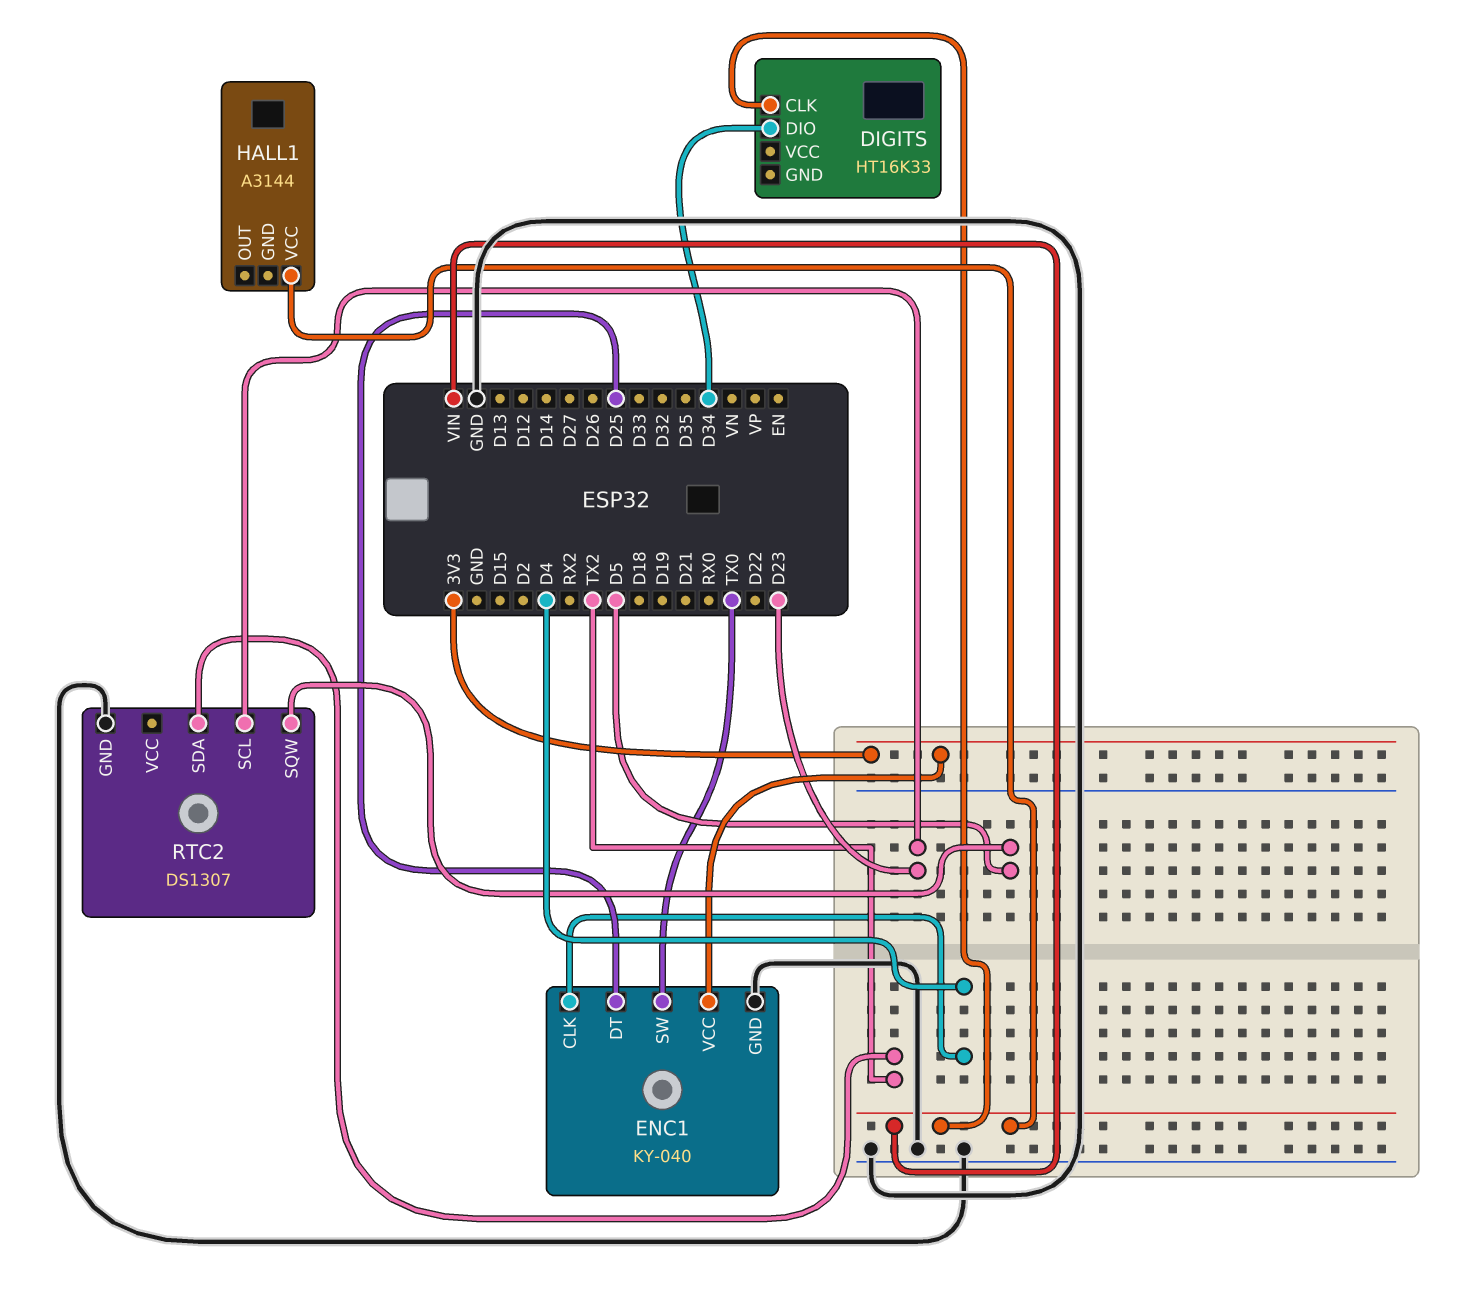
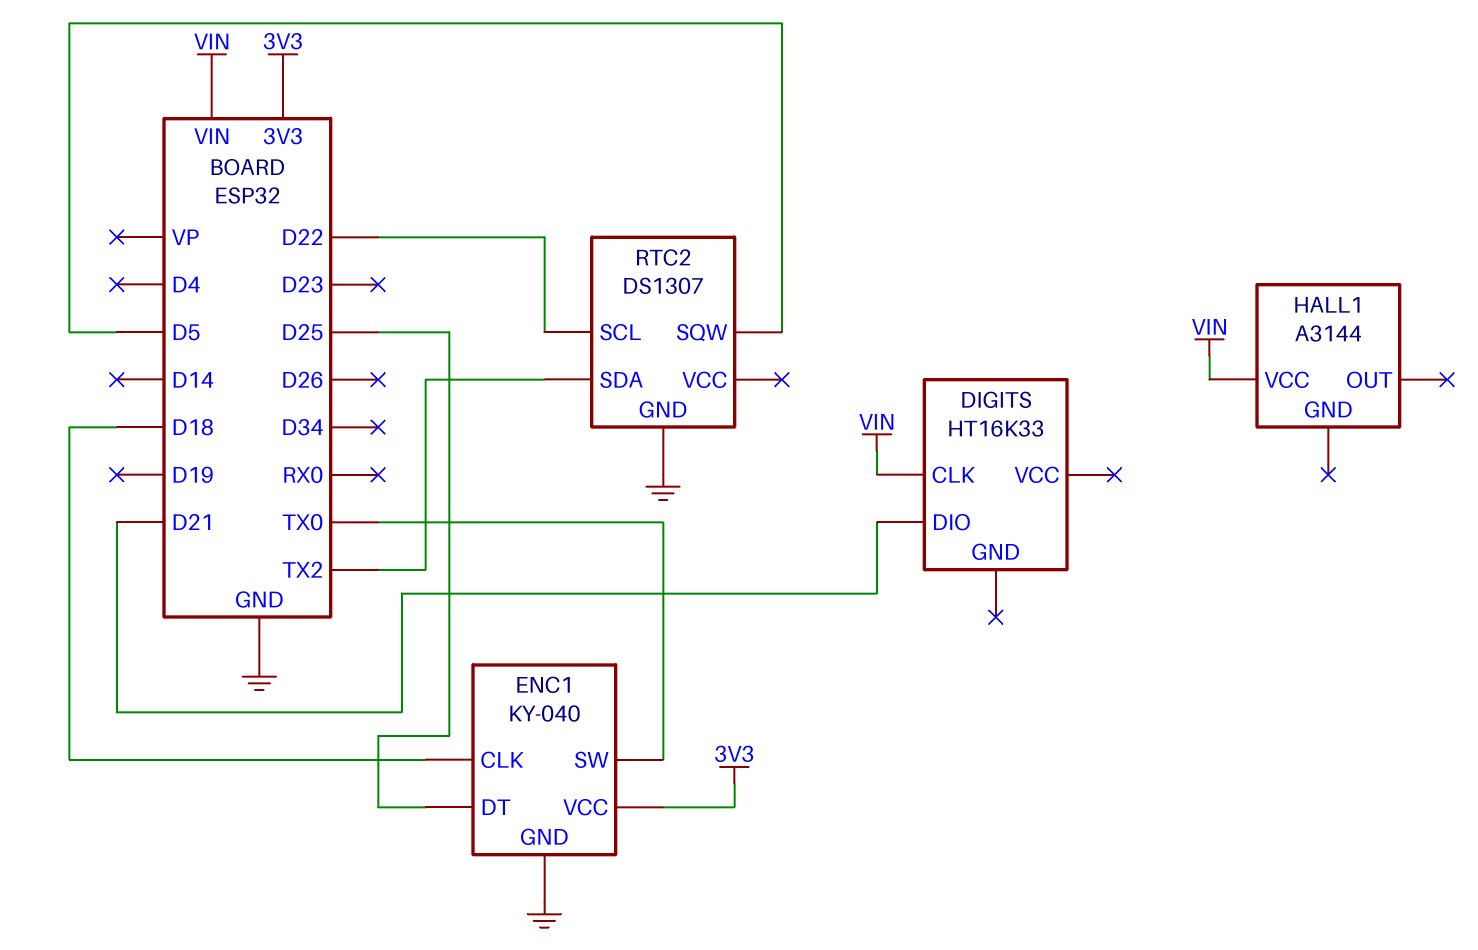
DIGITS pin DIO: D34 -> D21
ENC1 pin CLK: D4 -> D18
RTC2 pin SCL: D23 -> D22

